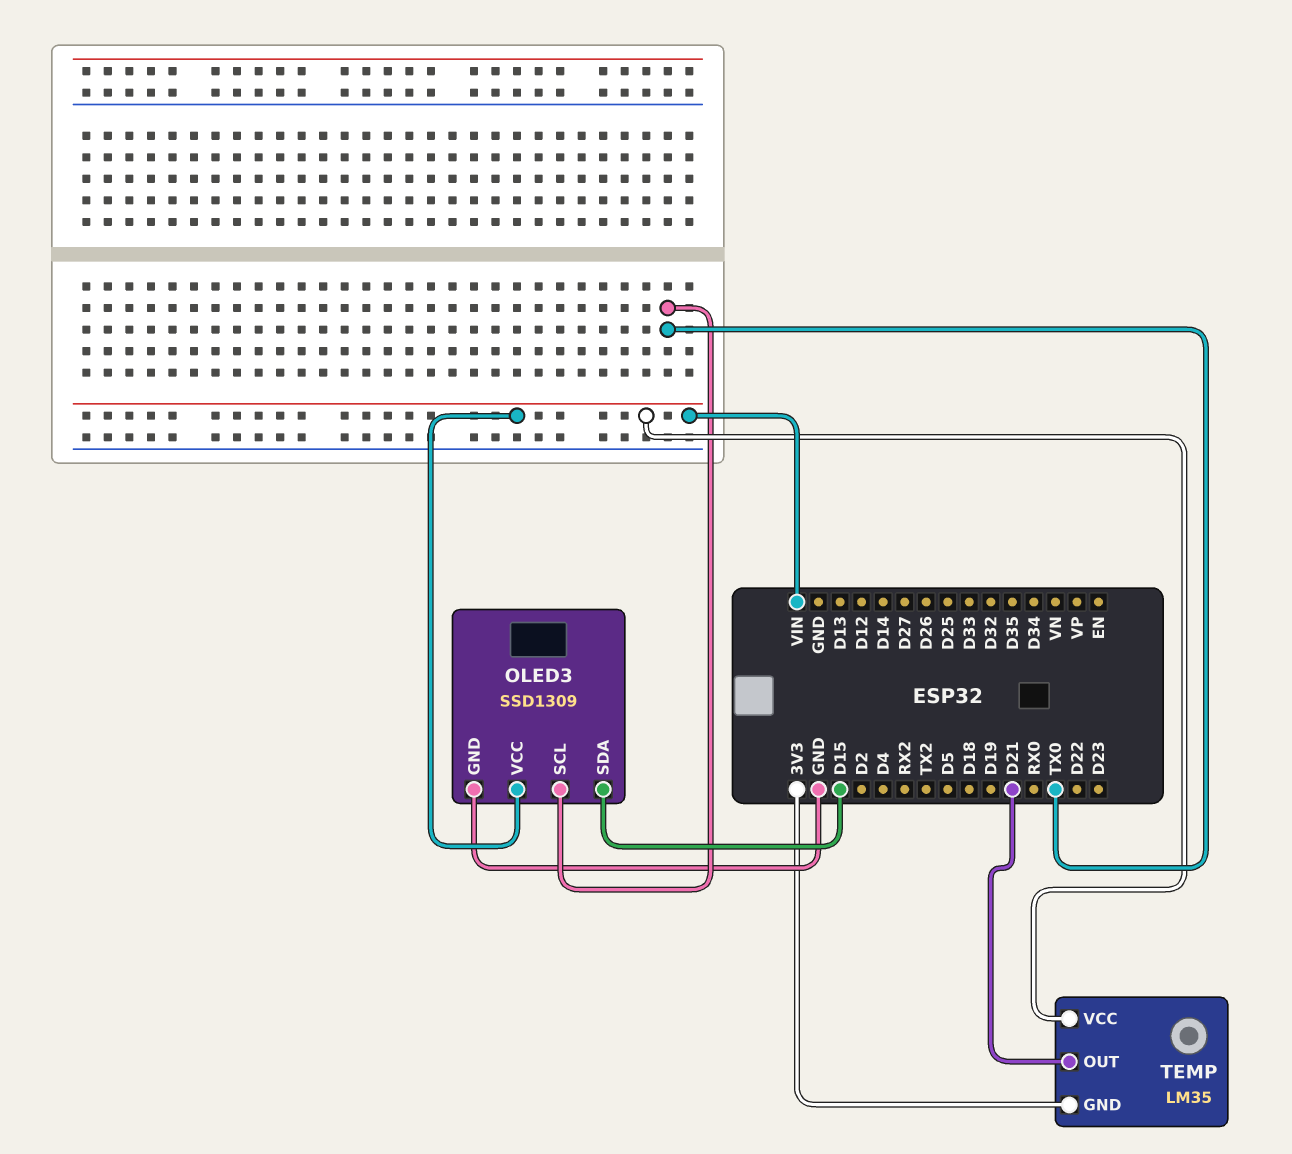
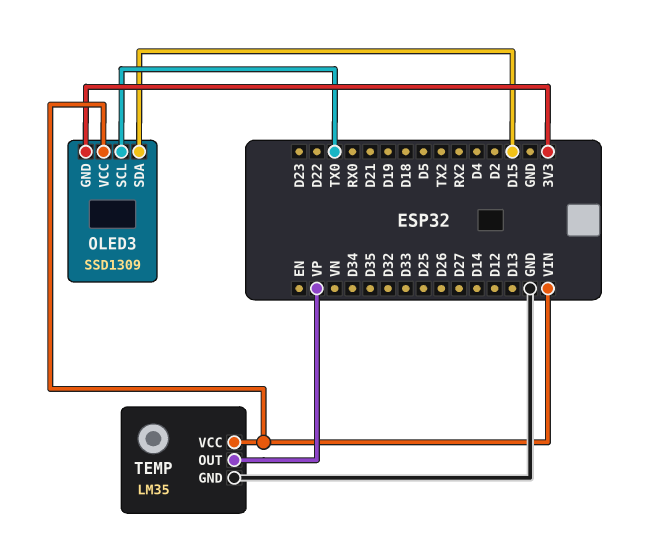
OLED3 pin GND: GND -> 3V3
TEMP pin GND: 3V3 -> GND
TEMP pin OUT: D21 -> VP

